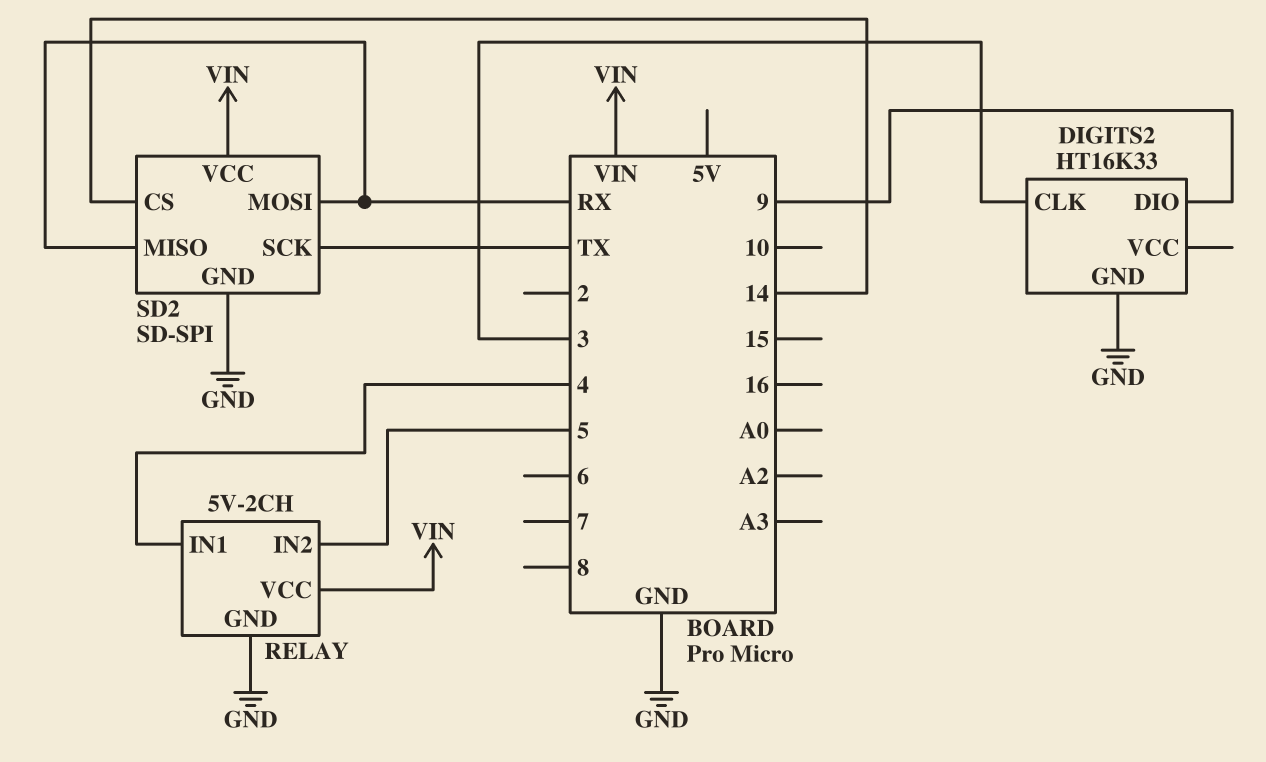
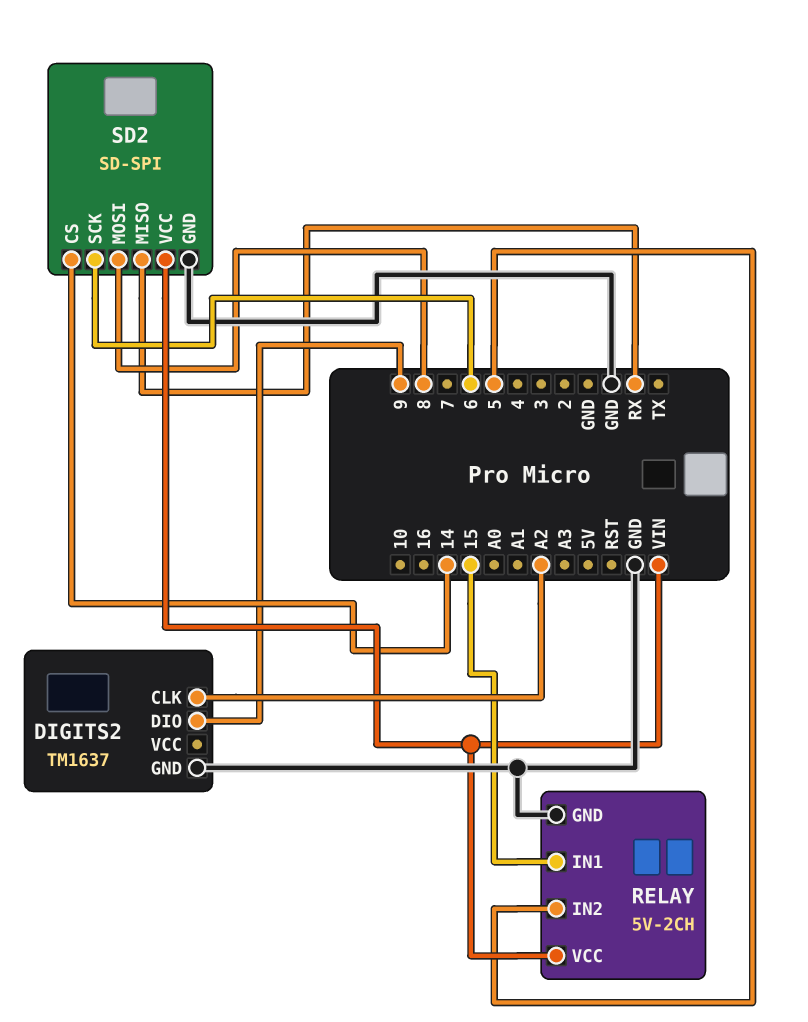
DIGITS2: HT16K33 -> TM1637
DIGITS2 pin CLK: 3 -> A2
RELAY pin IN1: 4 -> 15
SD2 pin MOSI: RX -> 8
SD2 pin SCK: TX -> 6

